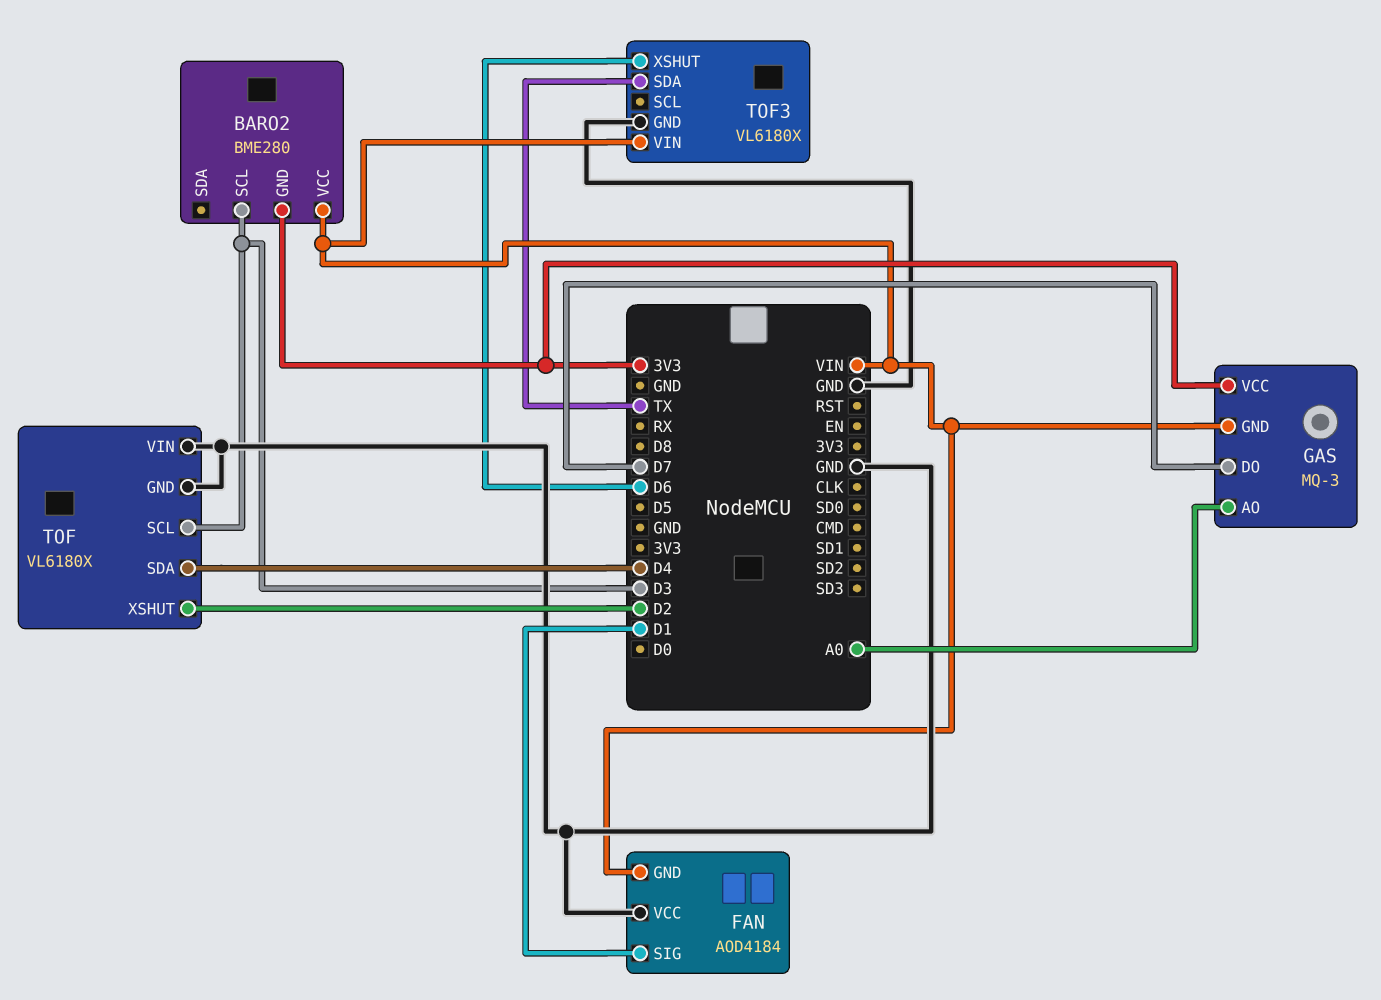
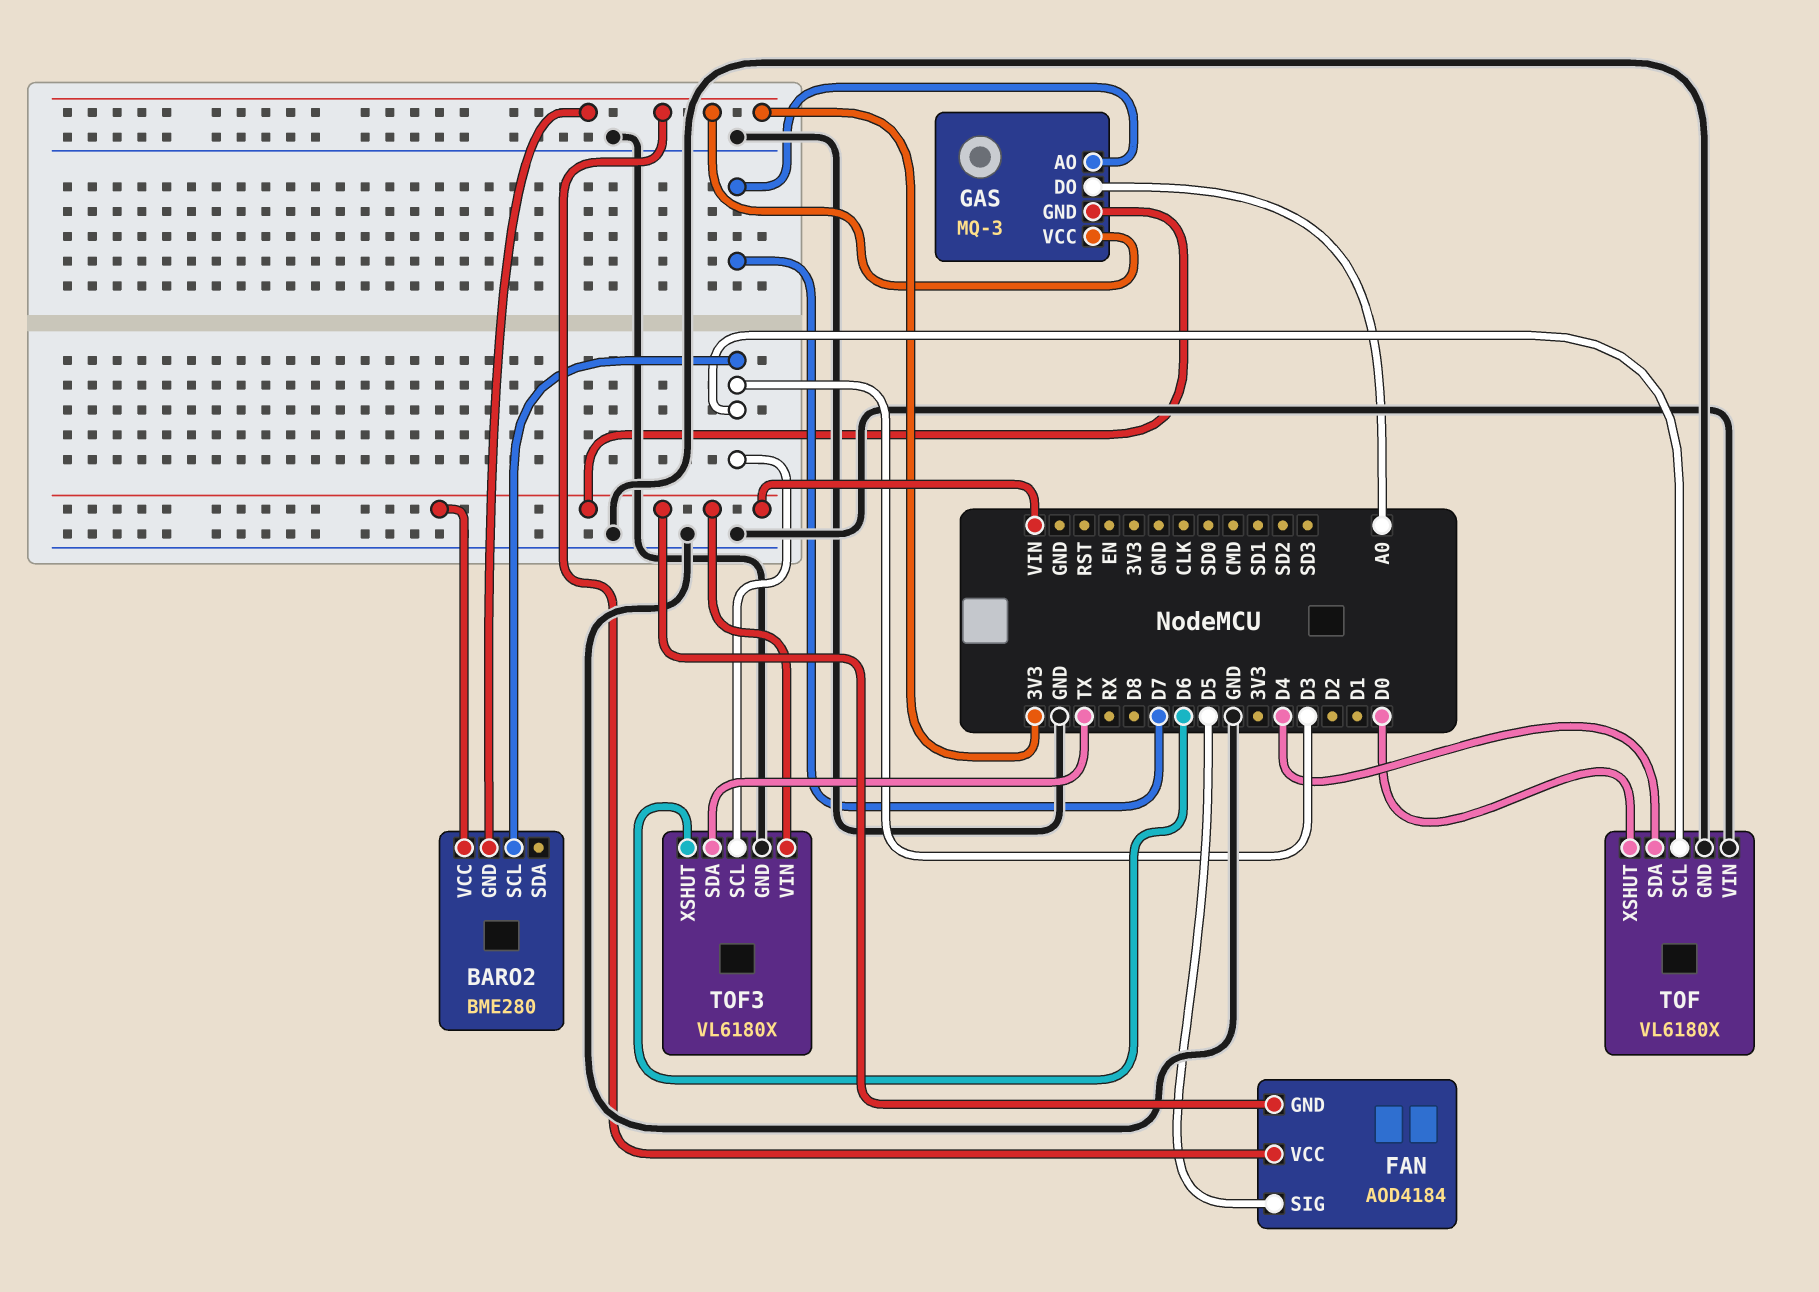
FAN pin SIG: D1 -> D5
FAN pin VCC: GND -> 3V3
GAS pin AO: A0 -> D7
GAS pin DO: D7 -> A0
TOF pin XSHUT: D2 -> D0
TOF3 pin SCL: none -> D3

